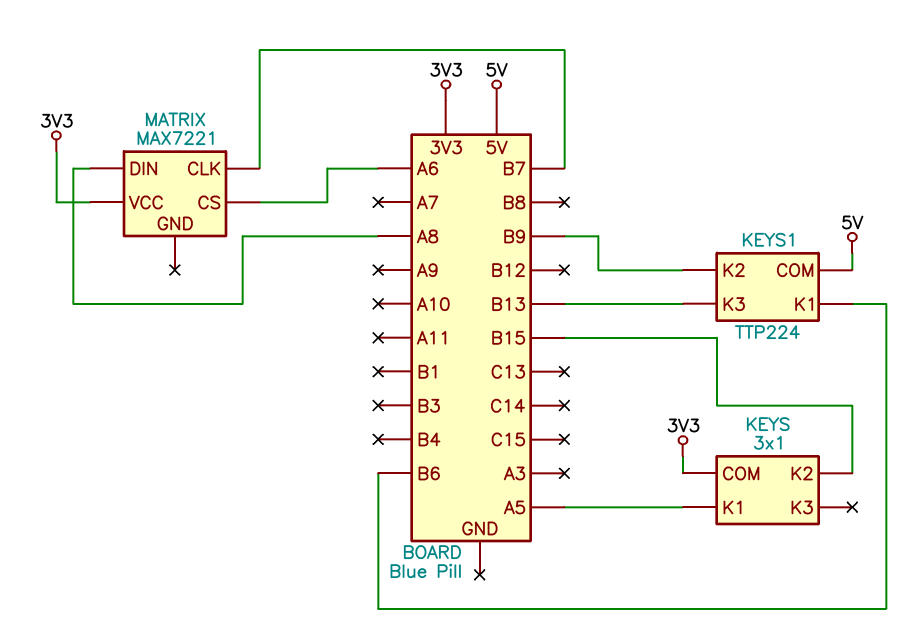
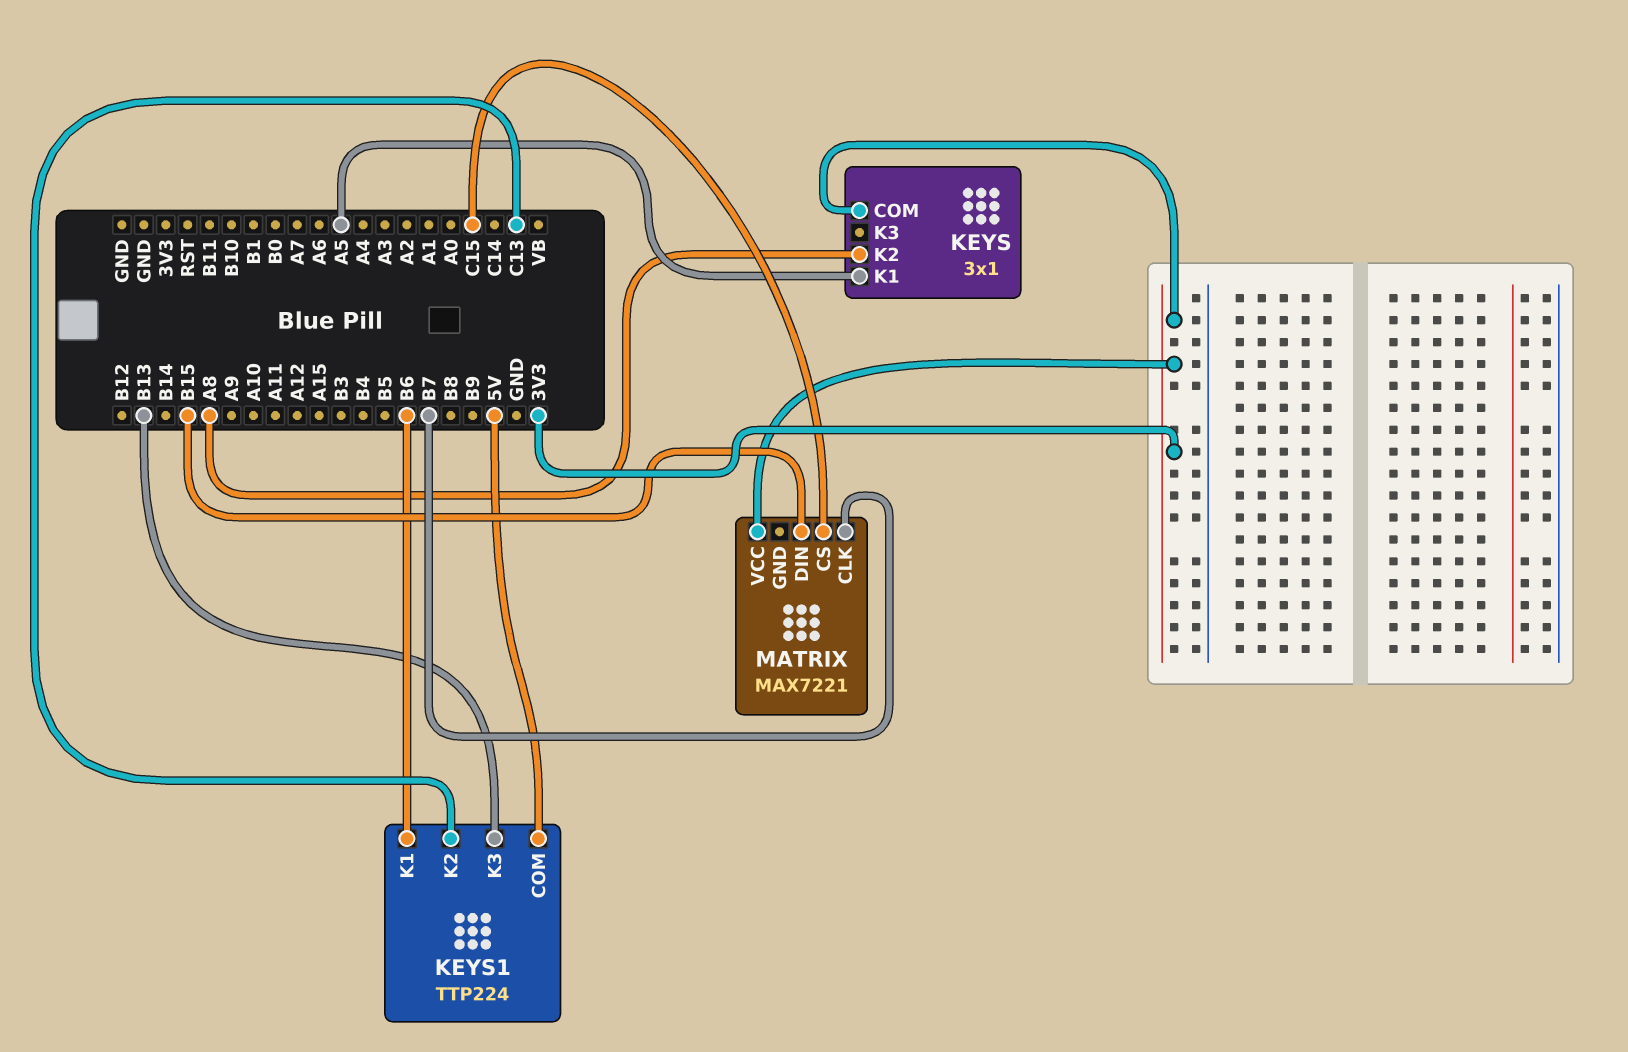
KEYS pin K2: B15 -> A8
KEYS1 pin K2: B9 -> C13
MATRIX pin CS: A6 -> C15
MATRIX pin DIN: A8 -> B15

